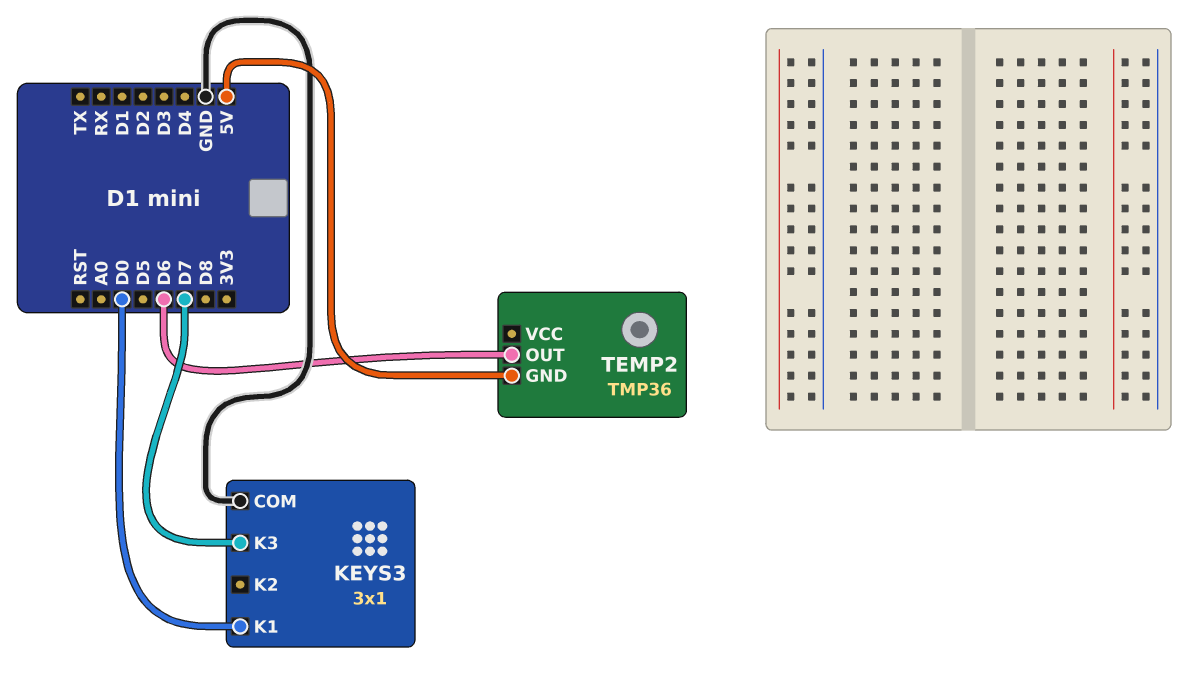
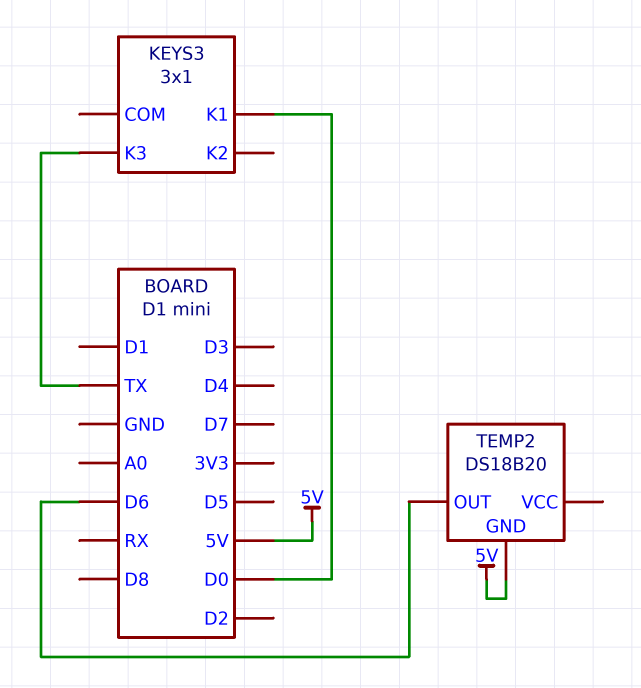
KEYS3 pin COM: GND -> none
KEYS3 pin K3: D7 -> TX
TEMP2: TMP36 -> DS18B20

